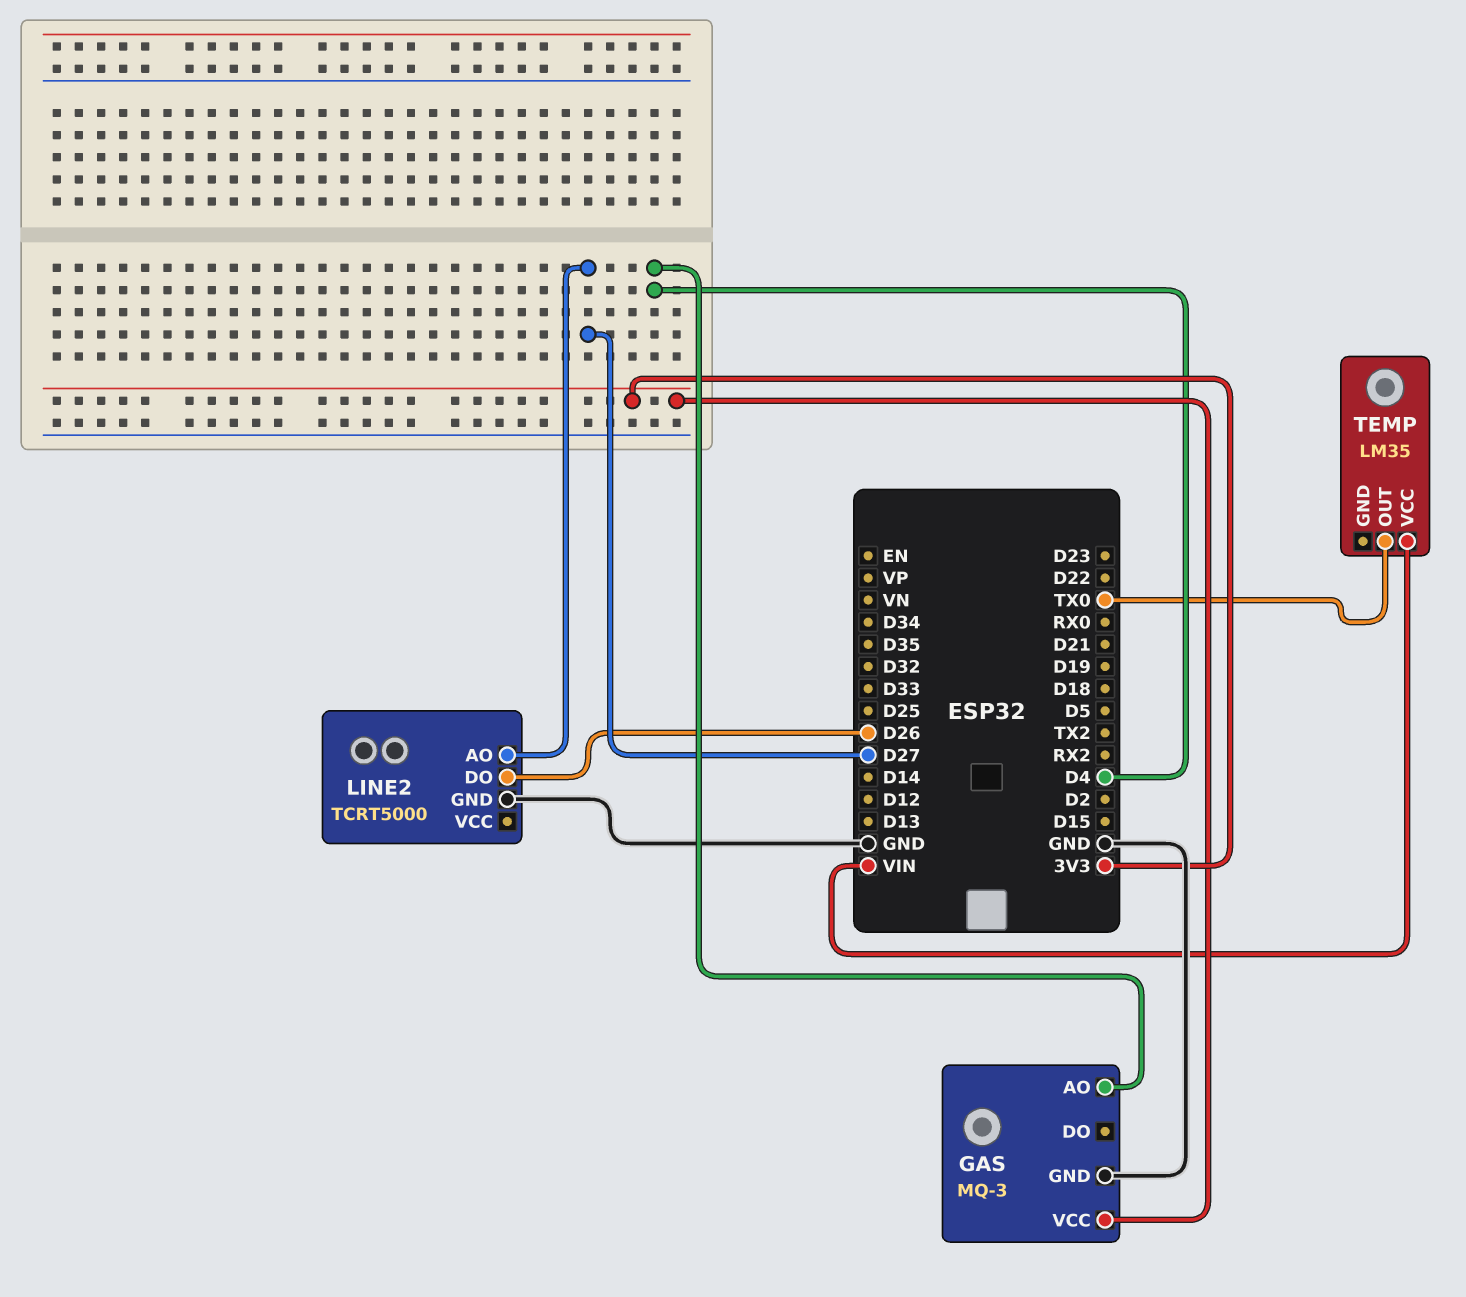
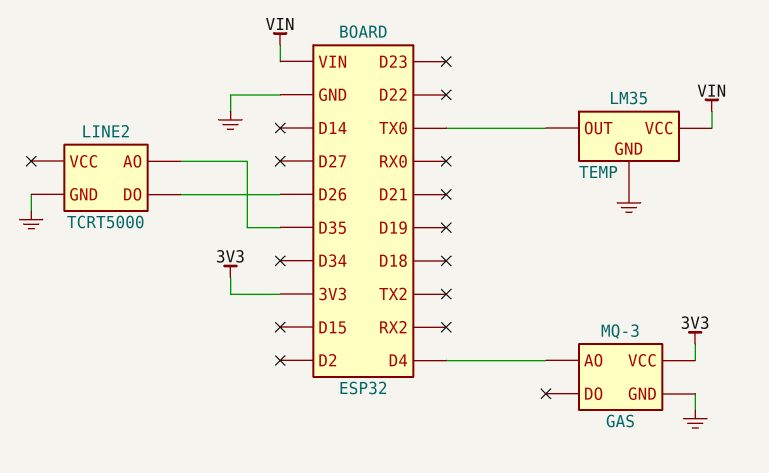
LINE2 pin AO: D27 -> D35
TEMP pin GND: none -> GND

